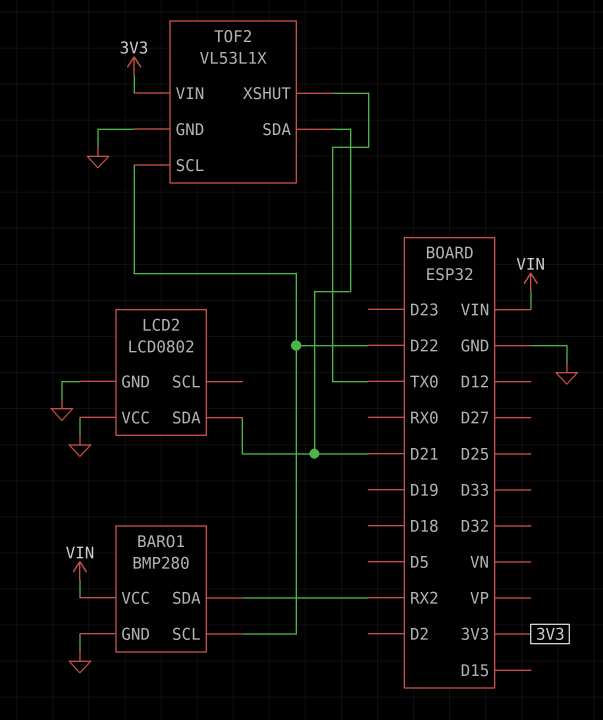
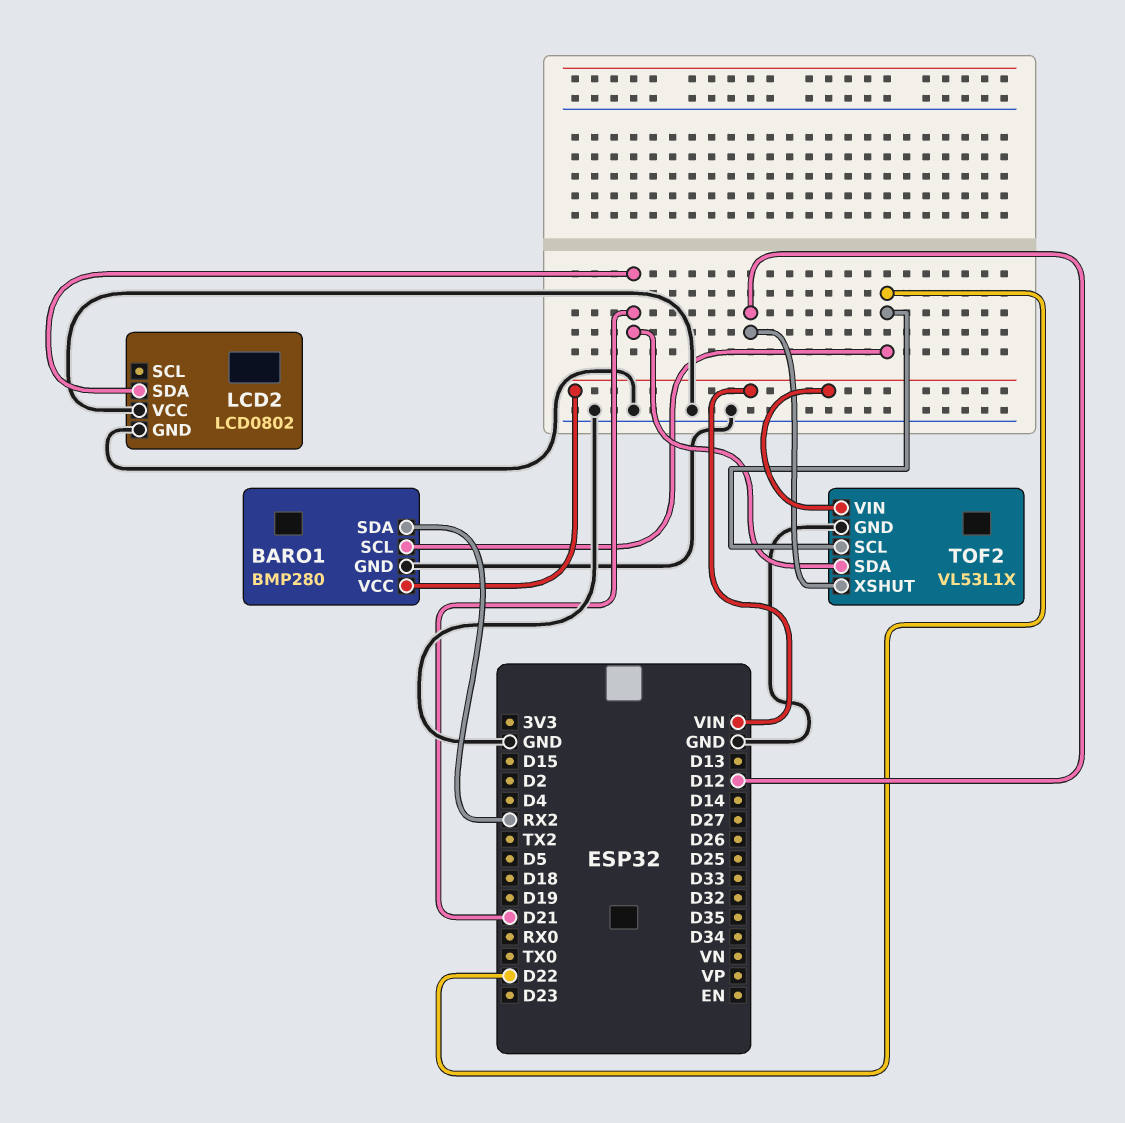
TOF2 pin VIN: 3V3 -> VIN
TOF2 pin XSHUT: TX0 -> D12

